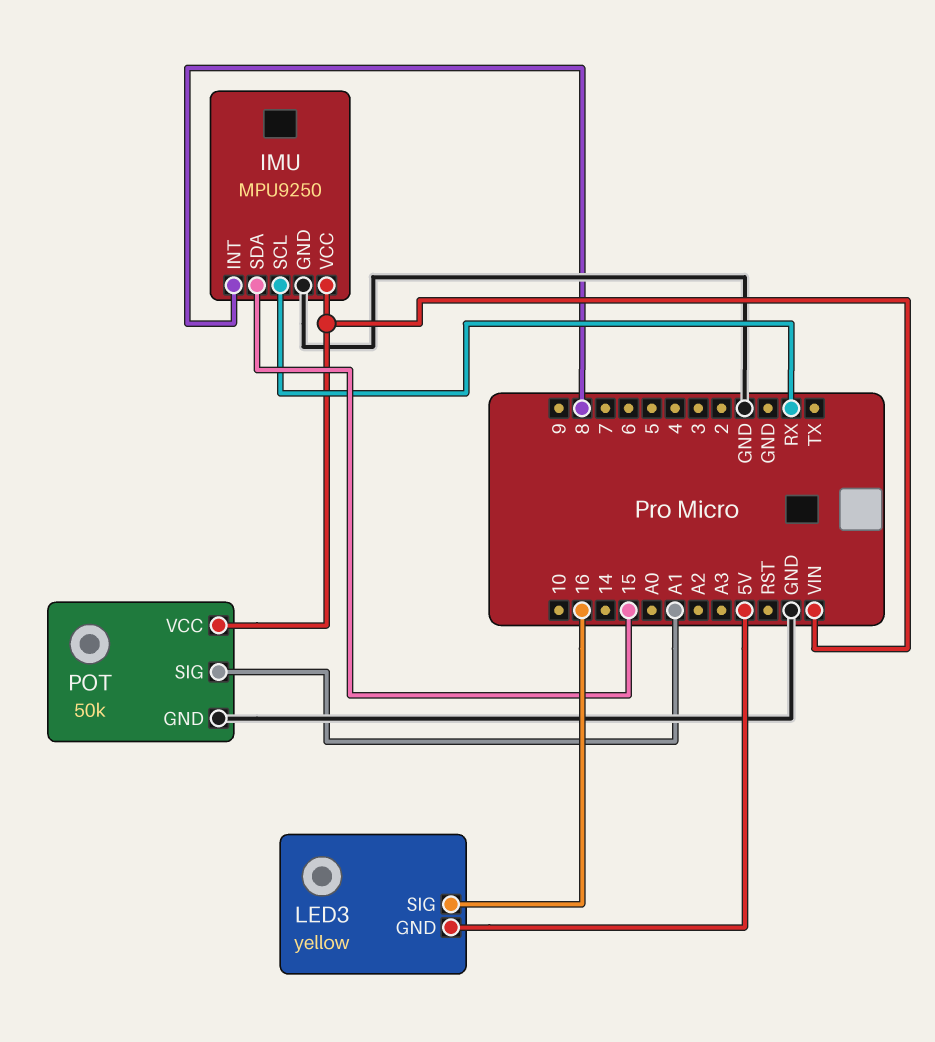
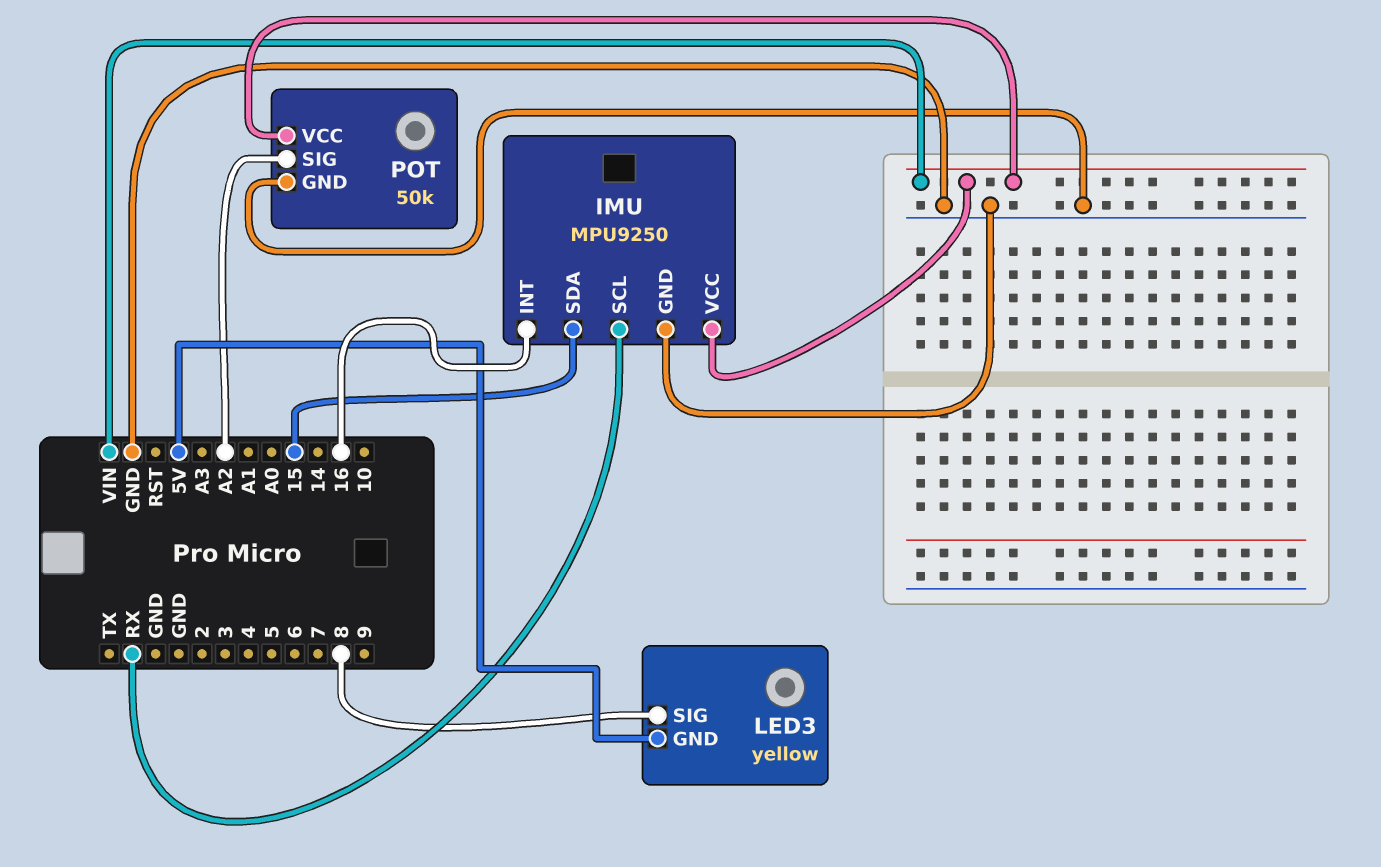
IMU pin INT: 8 -> 16
LED3 pin SIG: 16 -> 8
POT pin SIG: A1 -> A2

